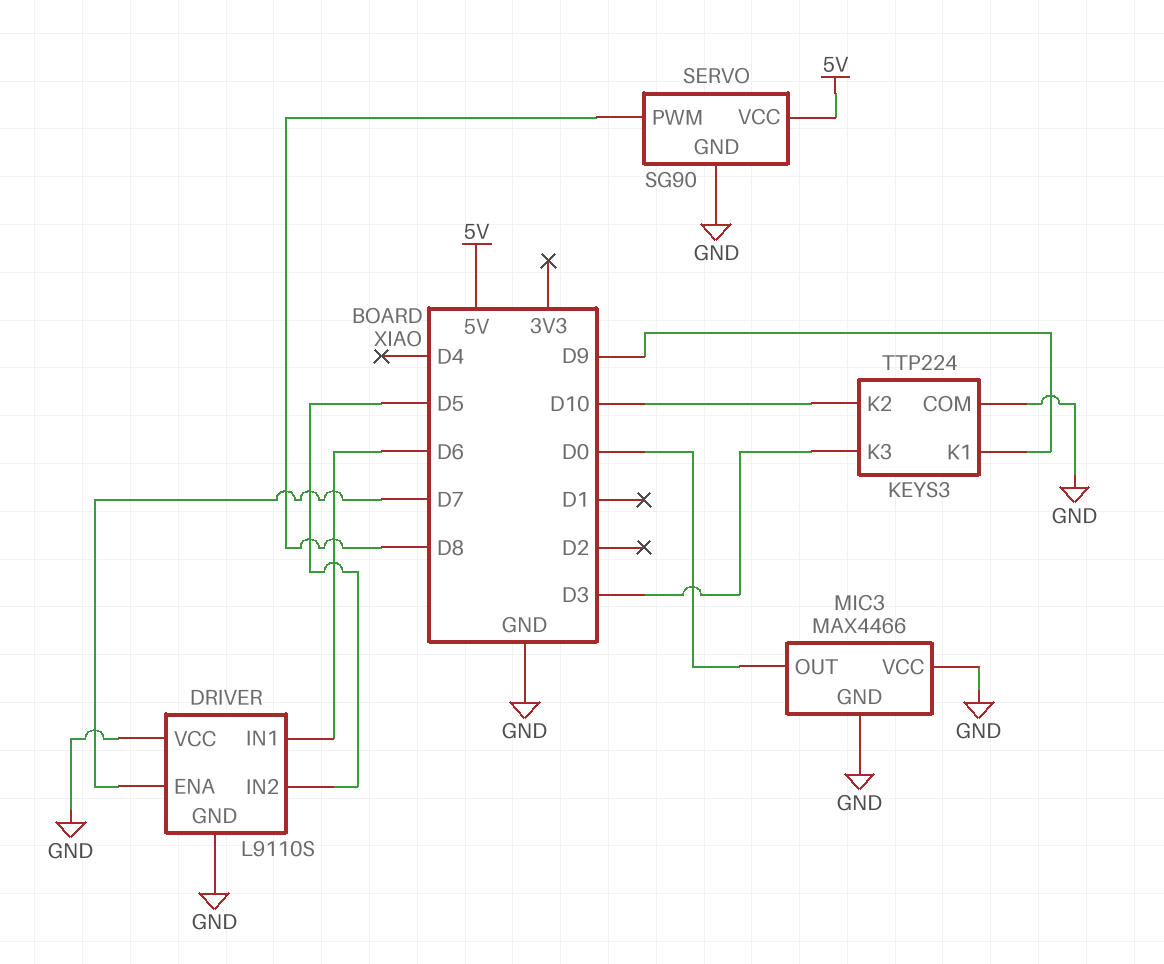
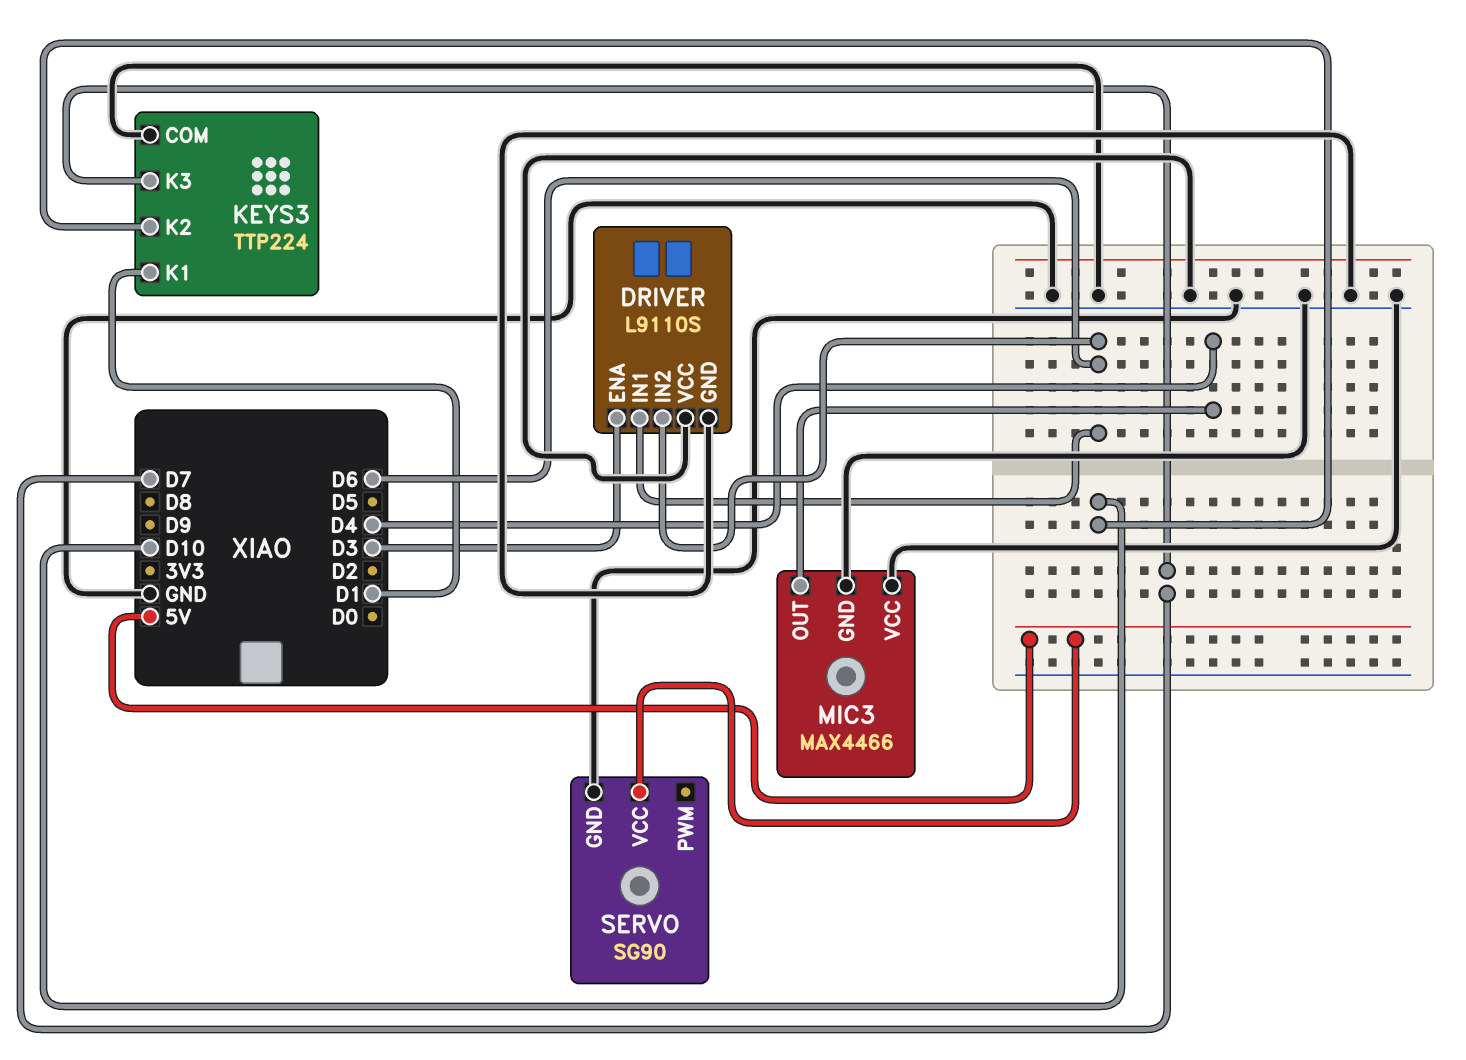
DRIVER pin ENA: D7 -> D3
DRIVER pin IN2: D5 -> D6
KEYS3 pin K1: D9 -> D1
KEYS3 pin K3: D3 -> D7
MIC3 pin OUT: D0 -> D4
SERVO pin PWM: D8 -> none

